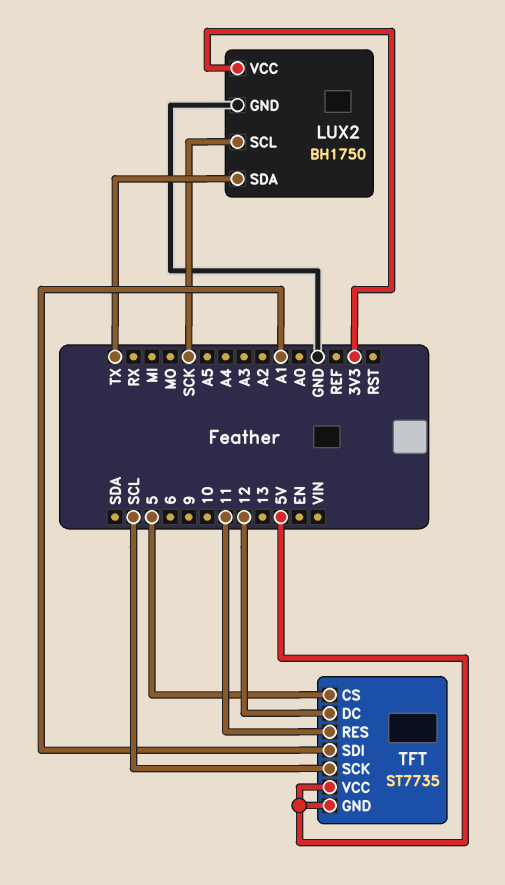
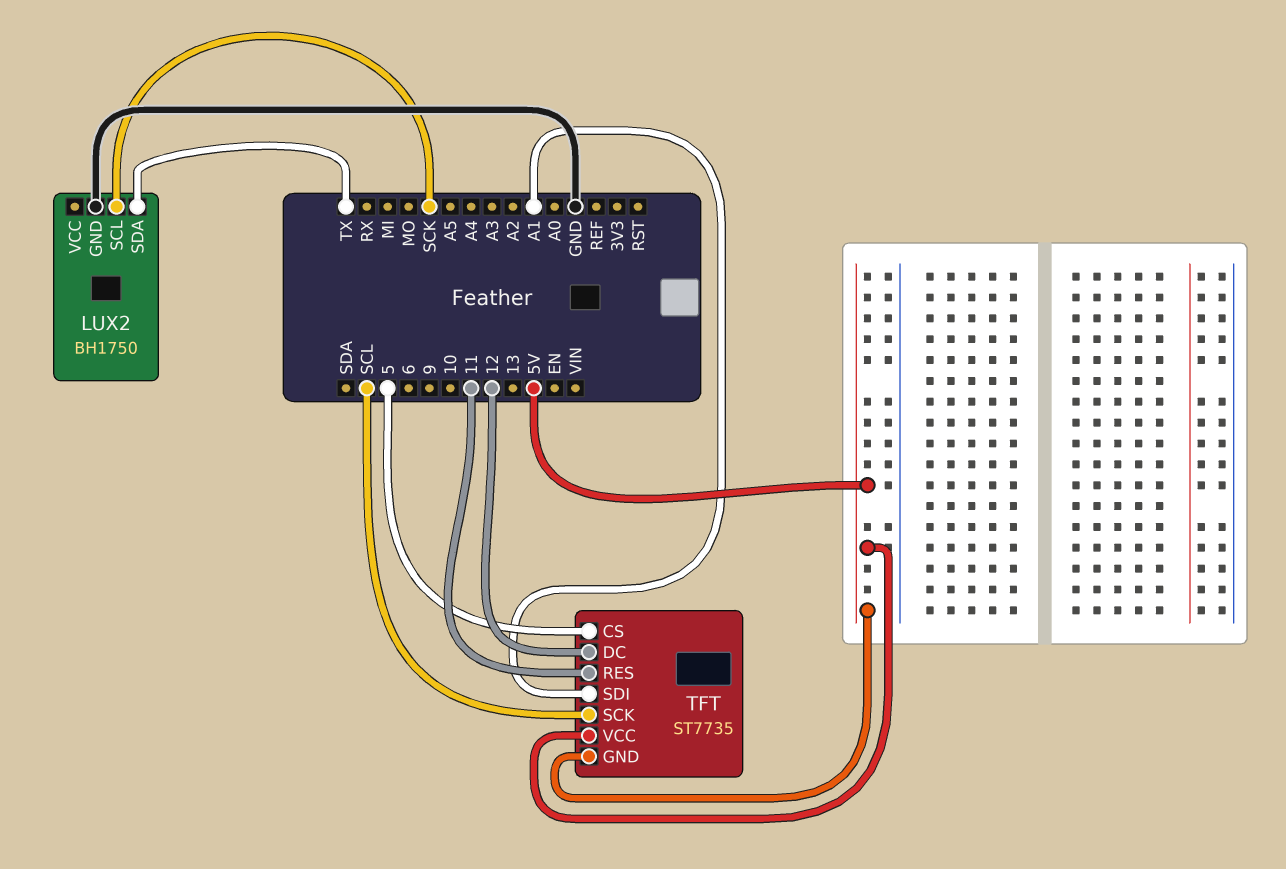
LUX2 pin VCC: 3V3 -> none

